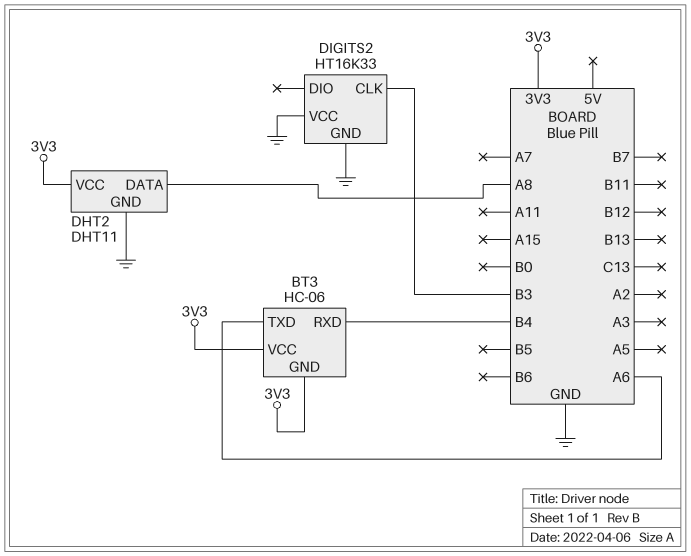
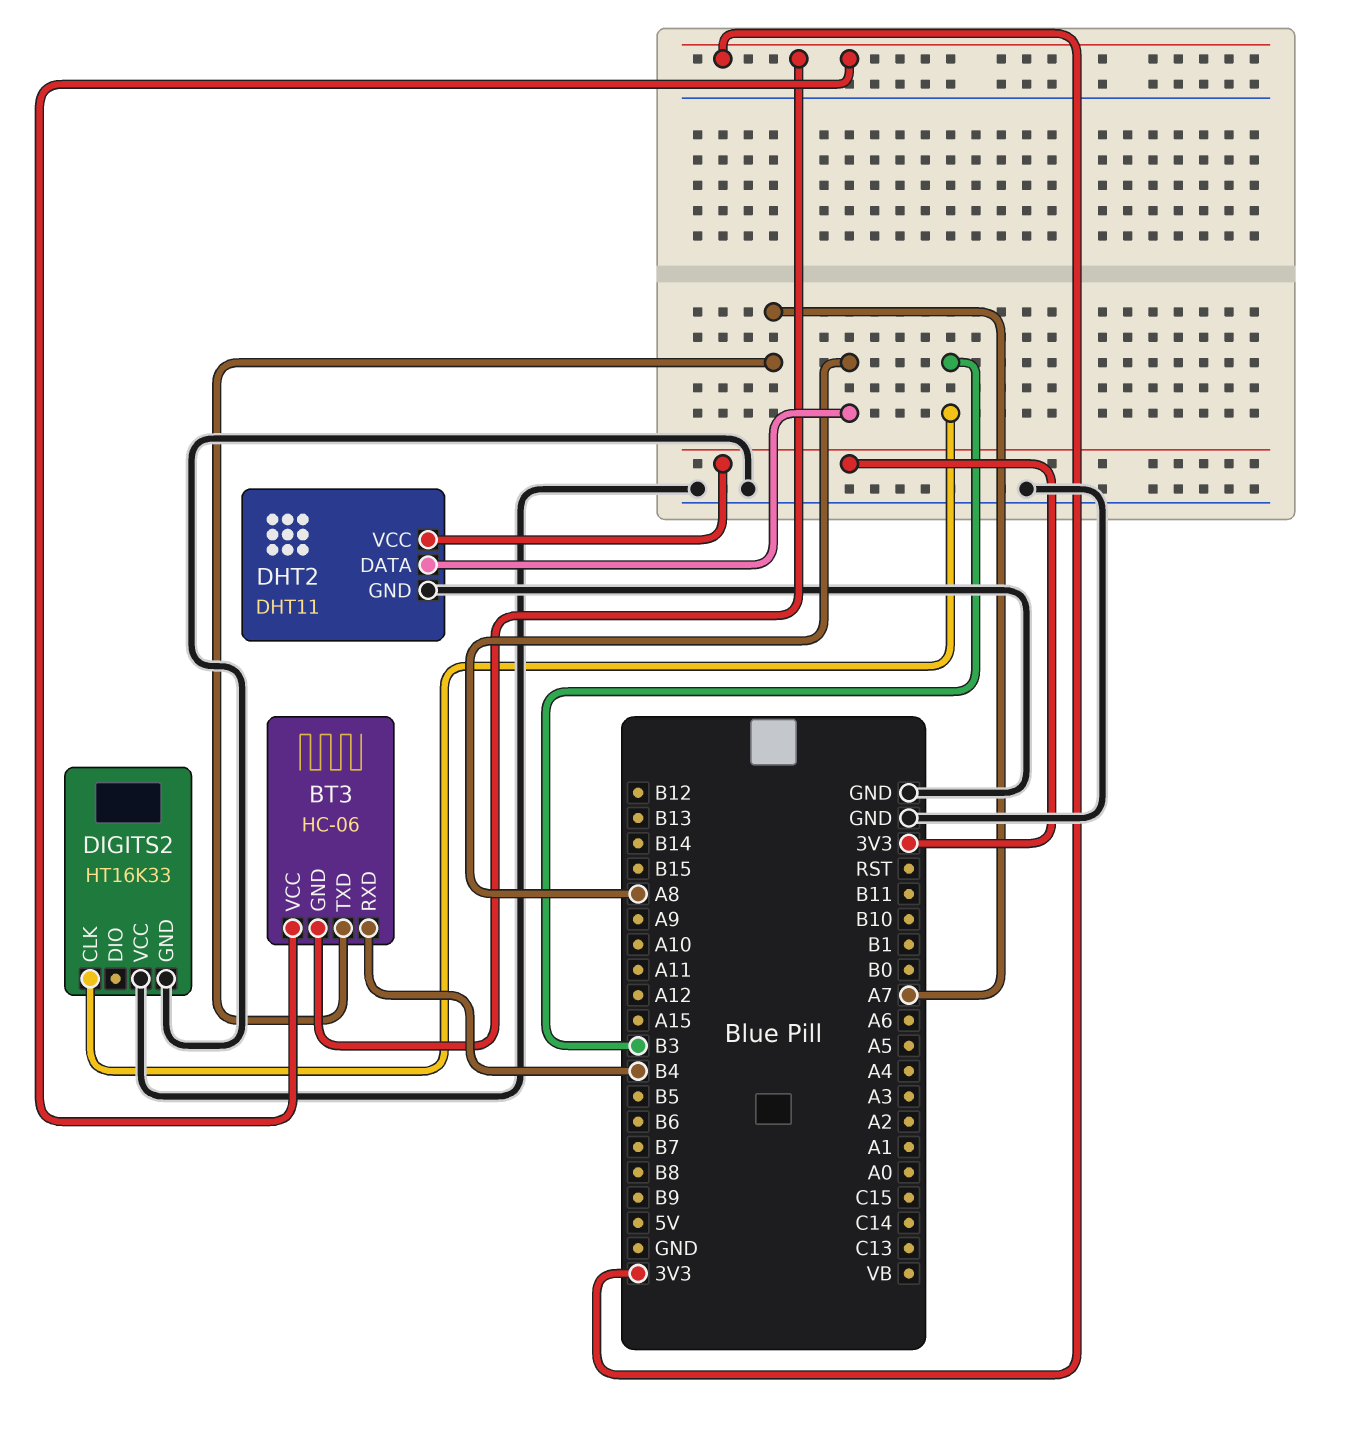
BT3 pin TXD: A6 -> A7

